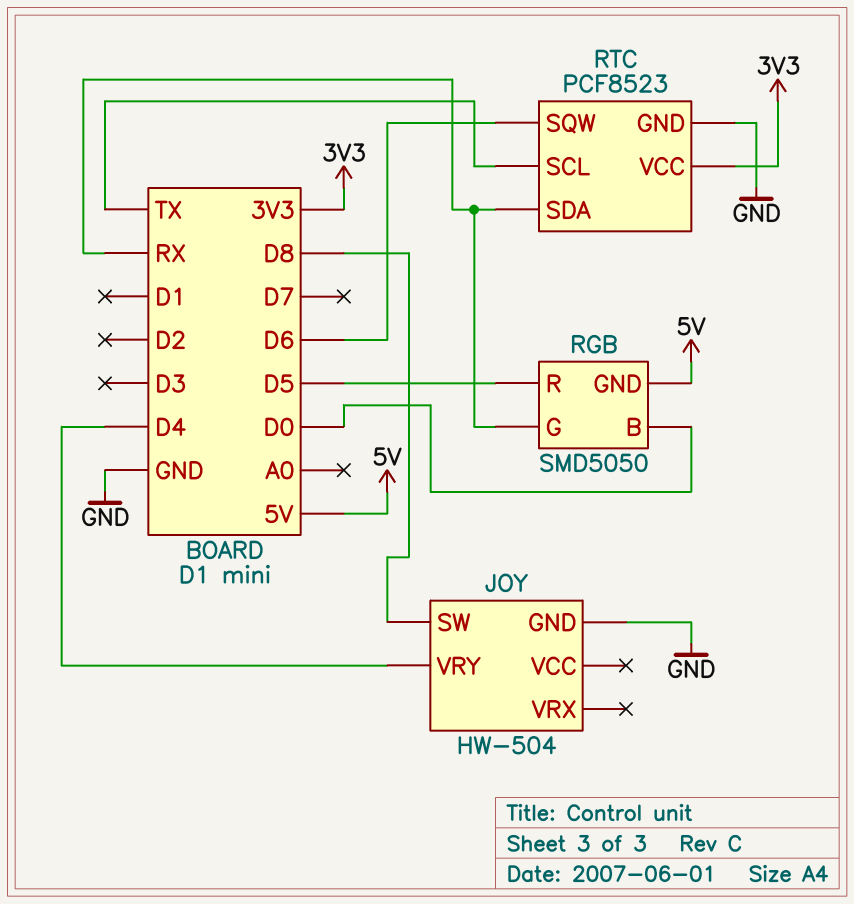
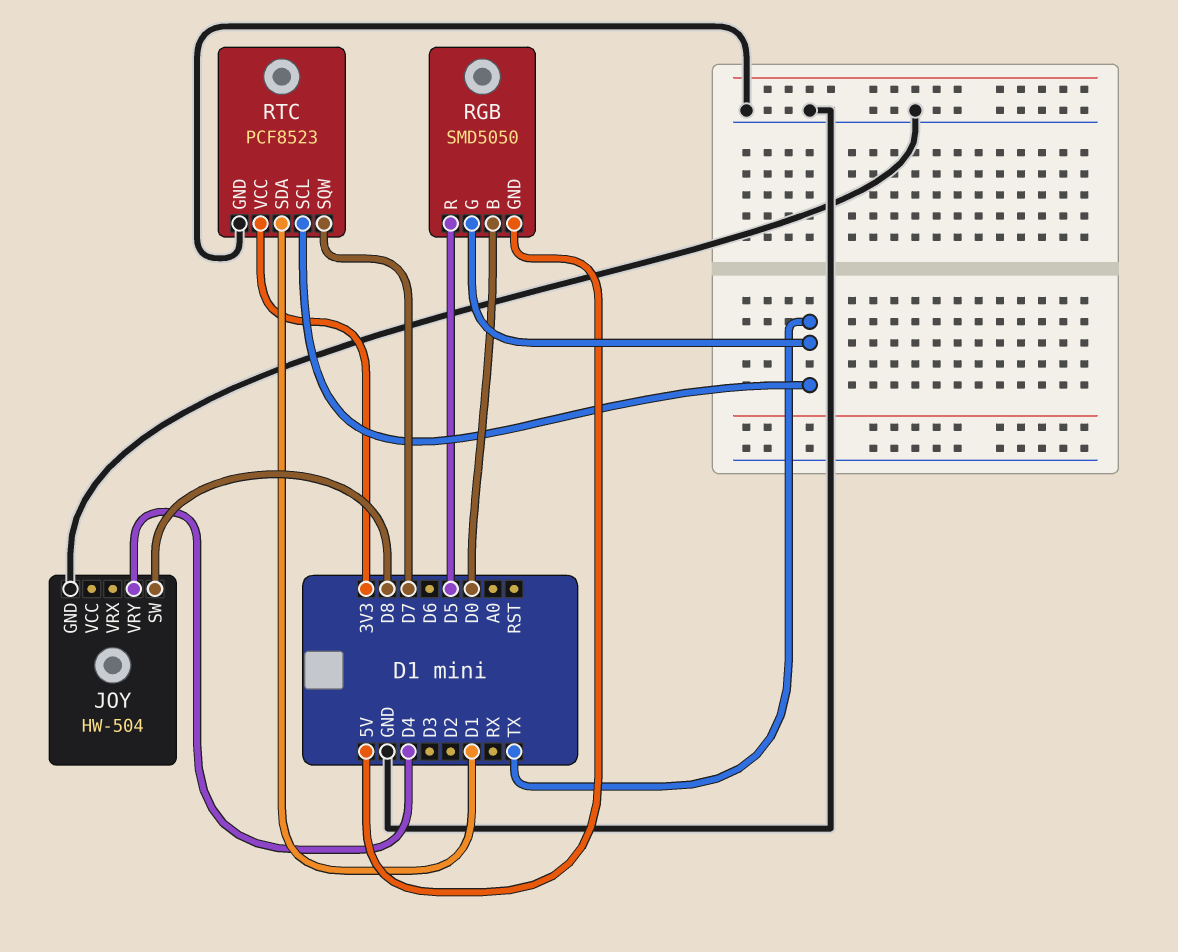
RGB pin G: RX -> TX
RTC pin SDA: RX -> D1
RTC pin SQW: D6 -> D7

